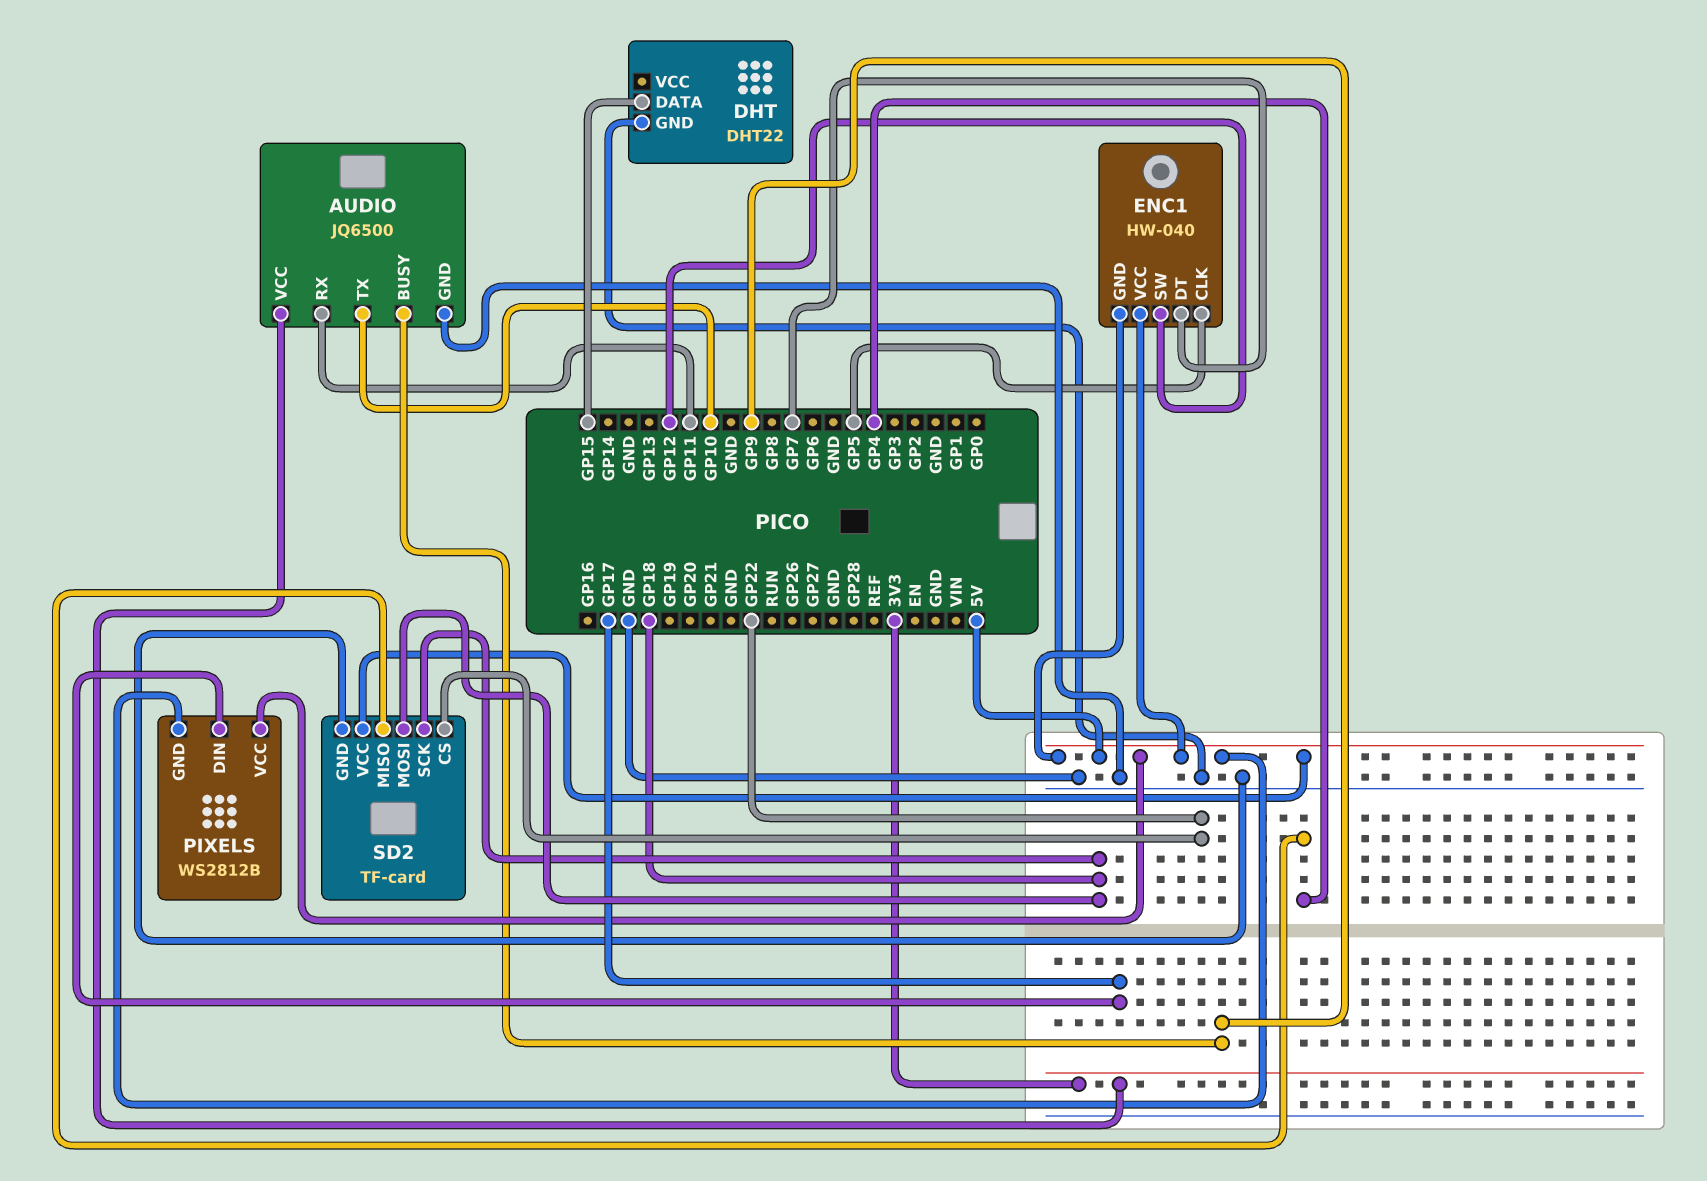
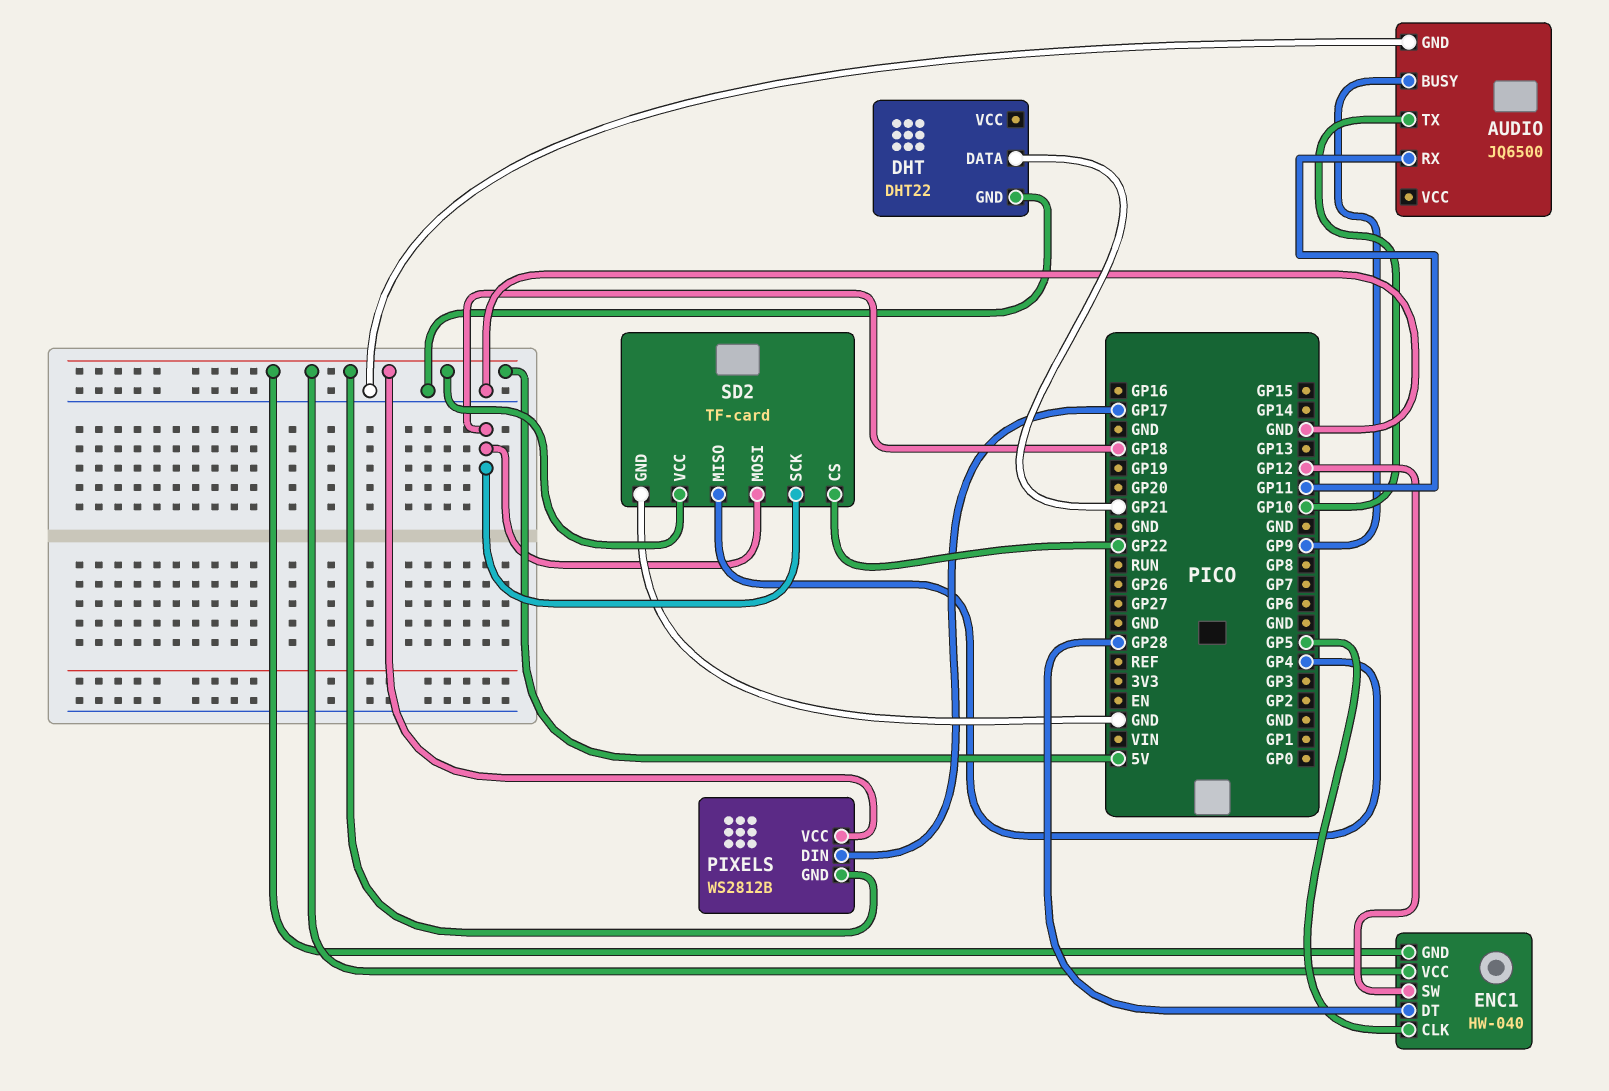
AUDIO pin VCC: 3V3 -> none
DHT pin DATA: GP15 -> GP21
ENC1 pin DT: GP7 -> GP28

